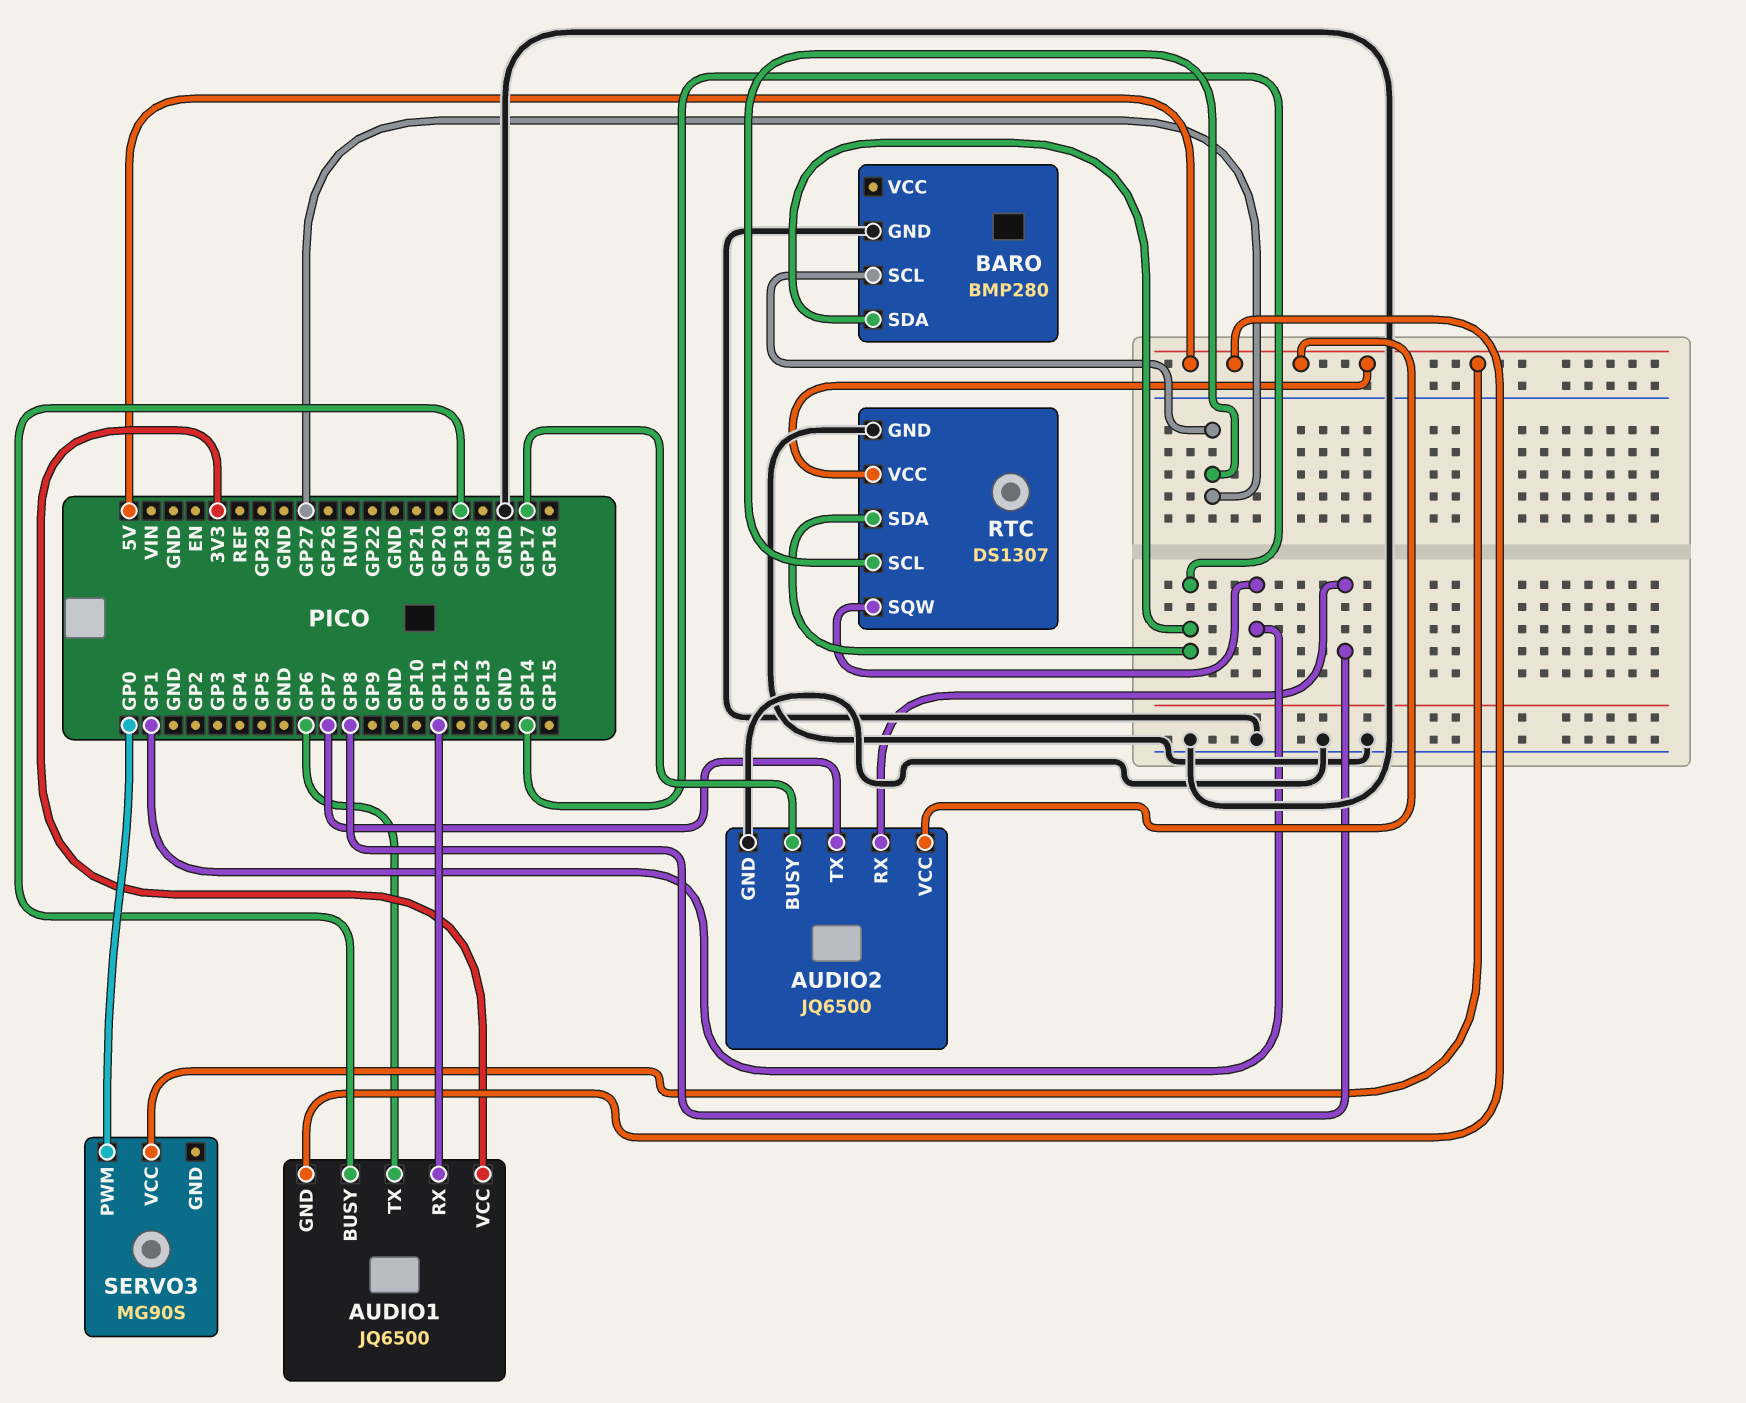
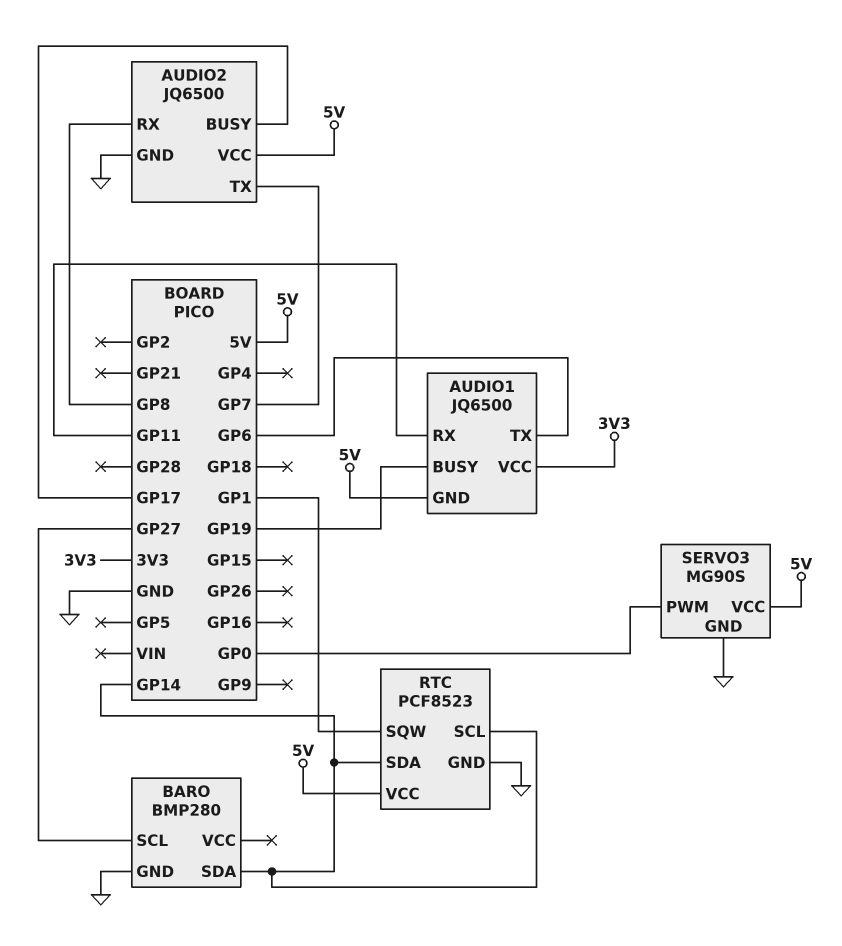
RTC: DS1307 -> PCF8523
RTC pin SCL: GP27 -> GP14
SERVO3 pin GND: none -> GND

